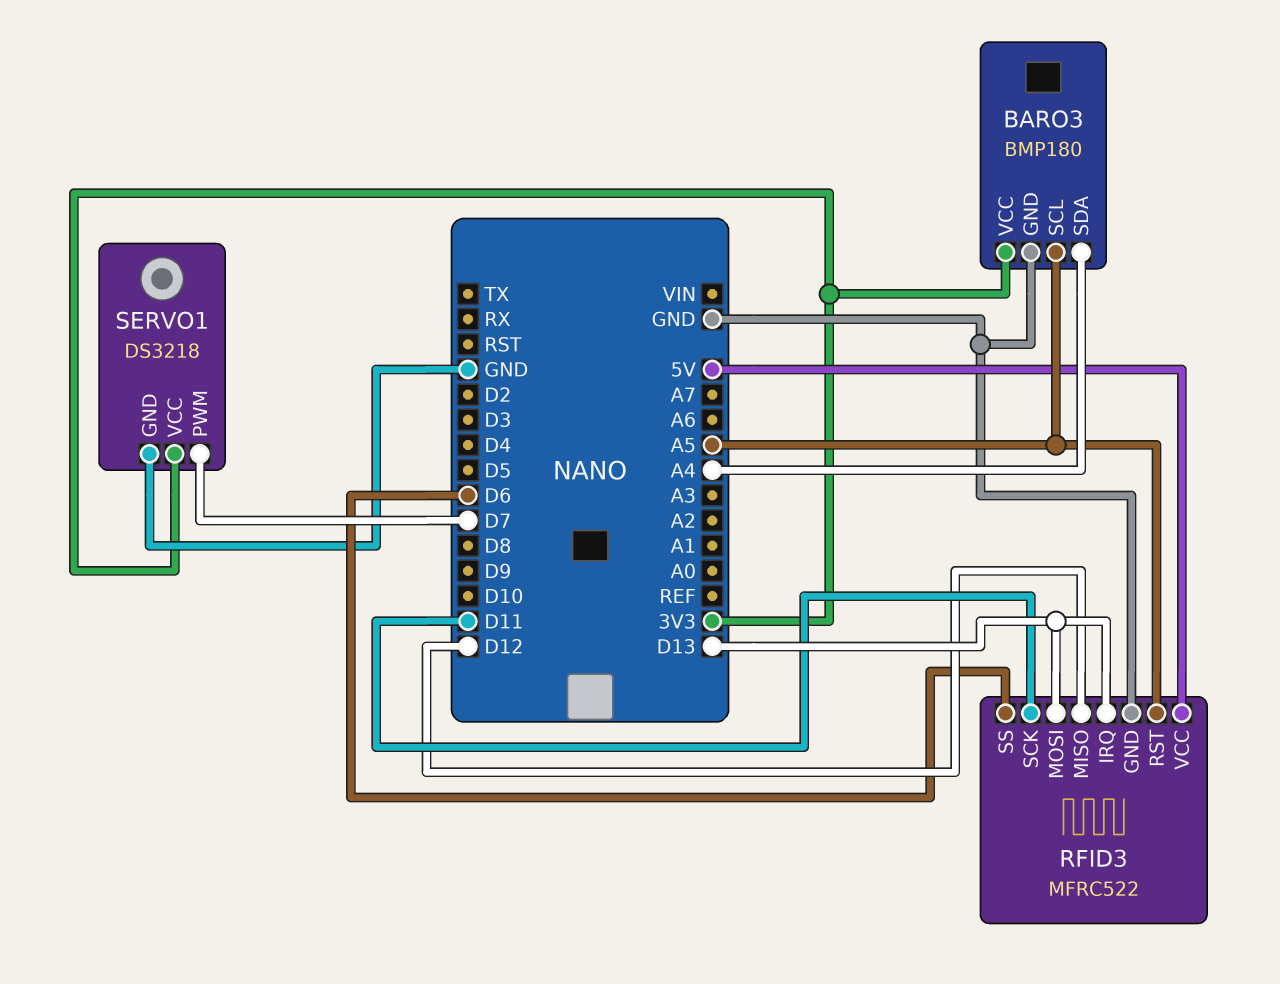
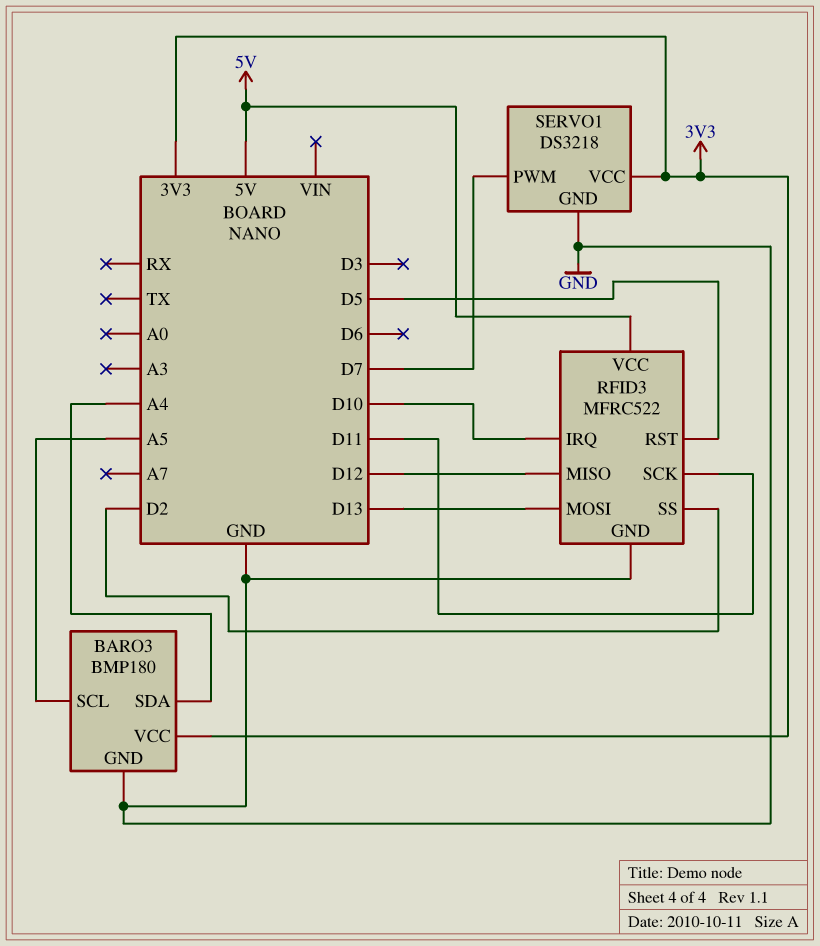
RFID3 pin IRQ: D13 -> D10
RFID3 pin RST: A5 -> D5
RFID3 pin SS: D6 -> D2

